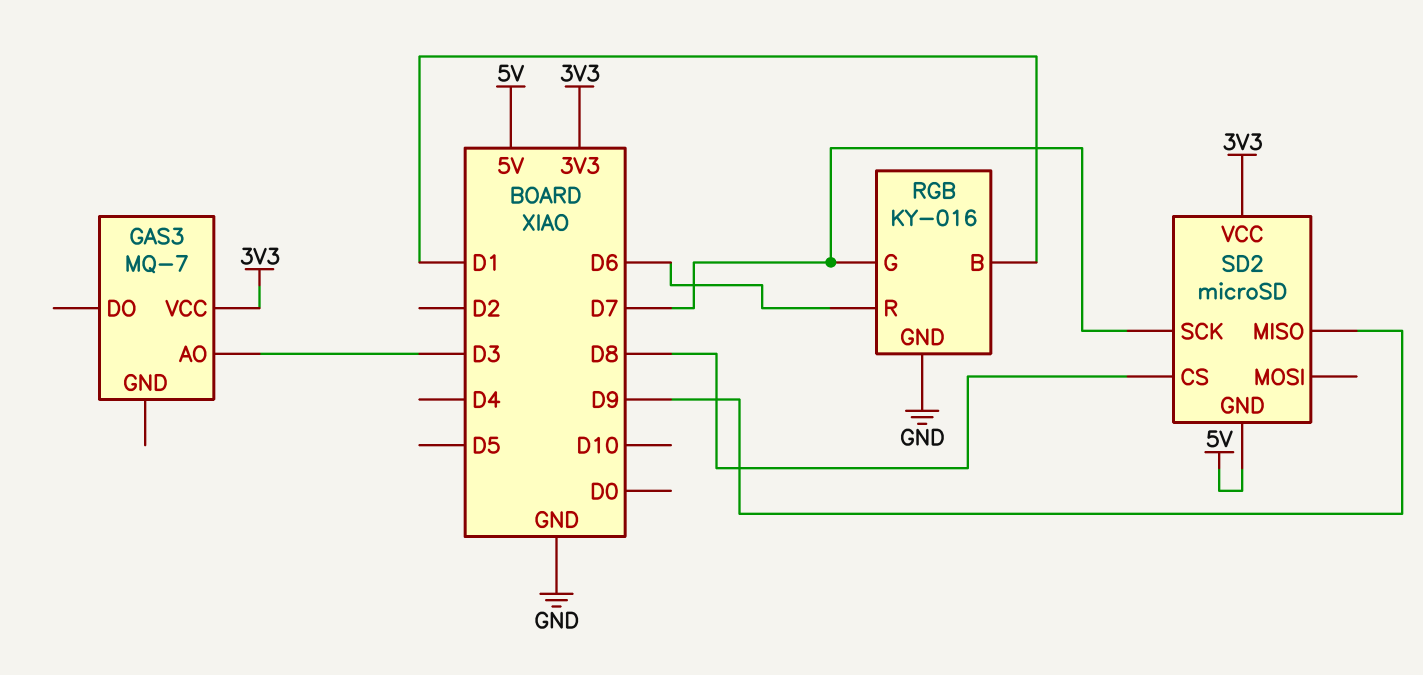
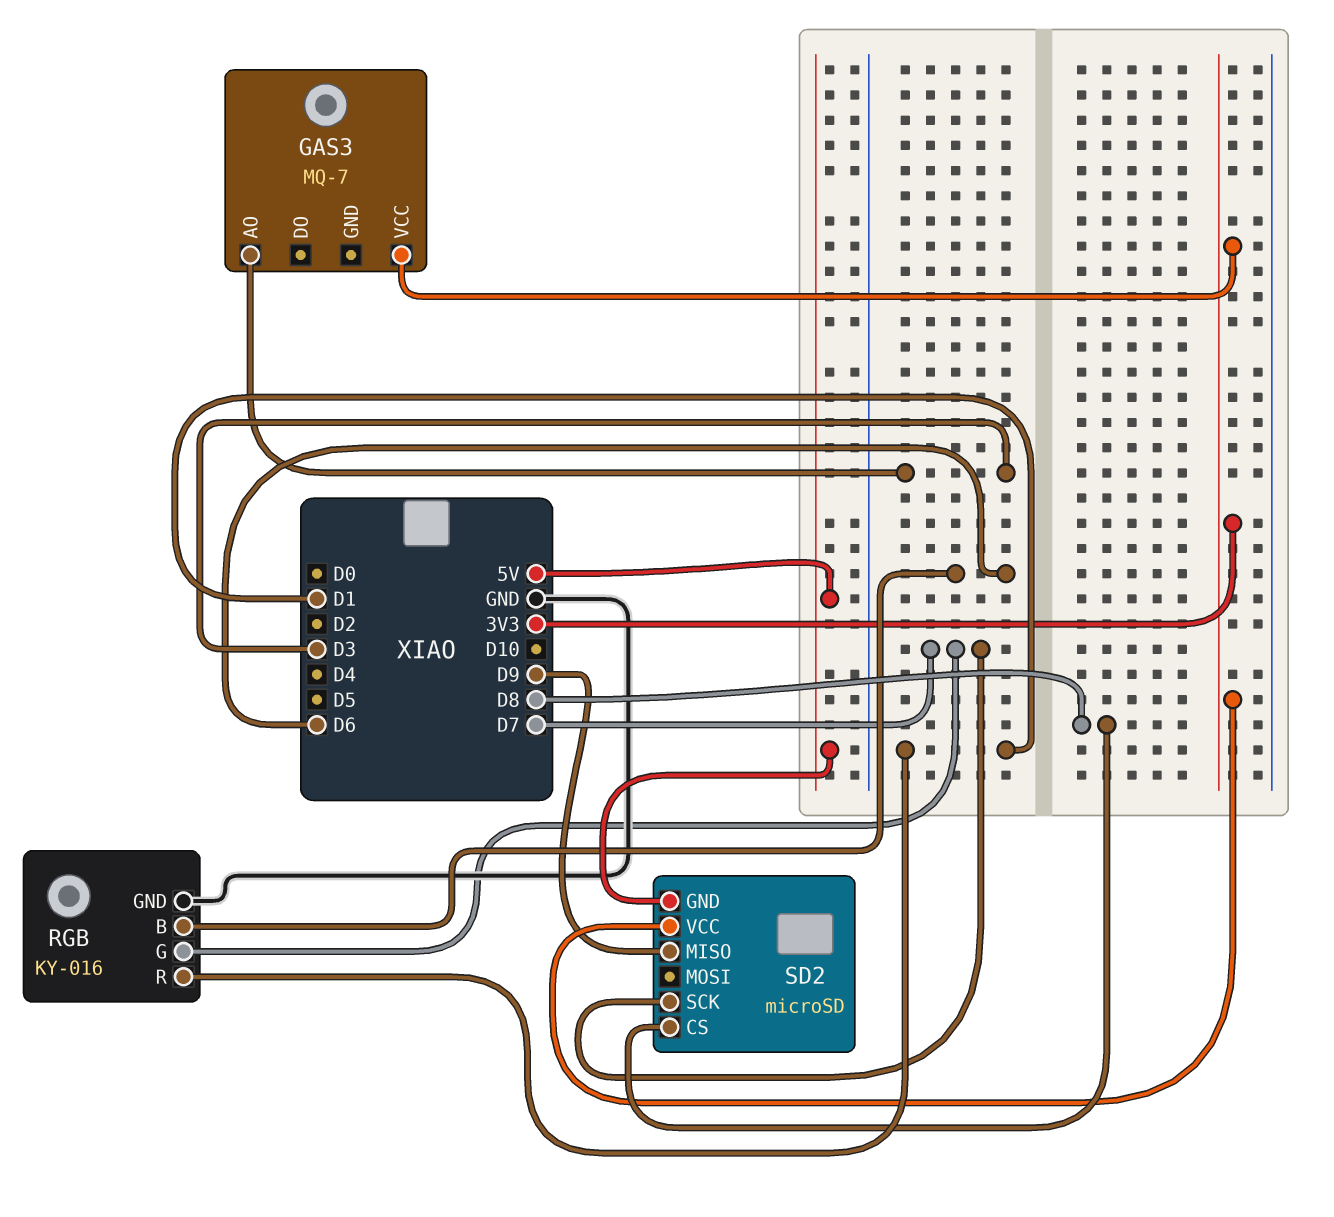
RGB pin B: D1 -> D6
RGB pin R: D6 -> D1

